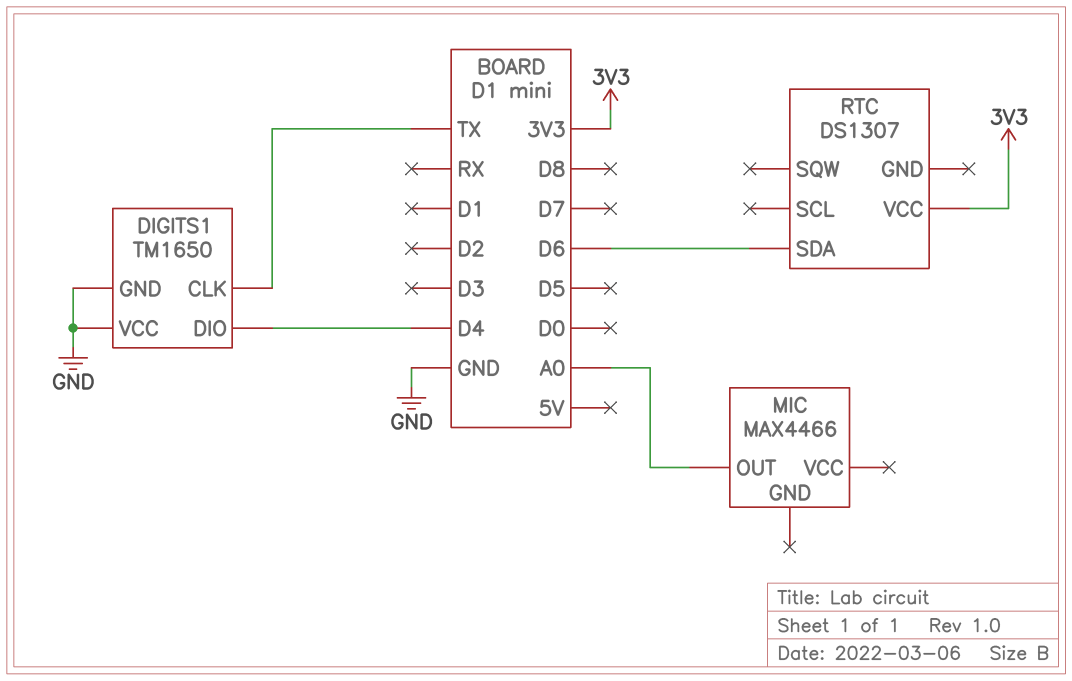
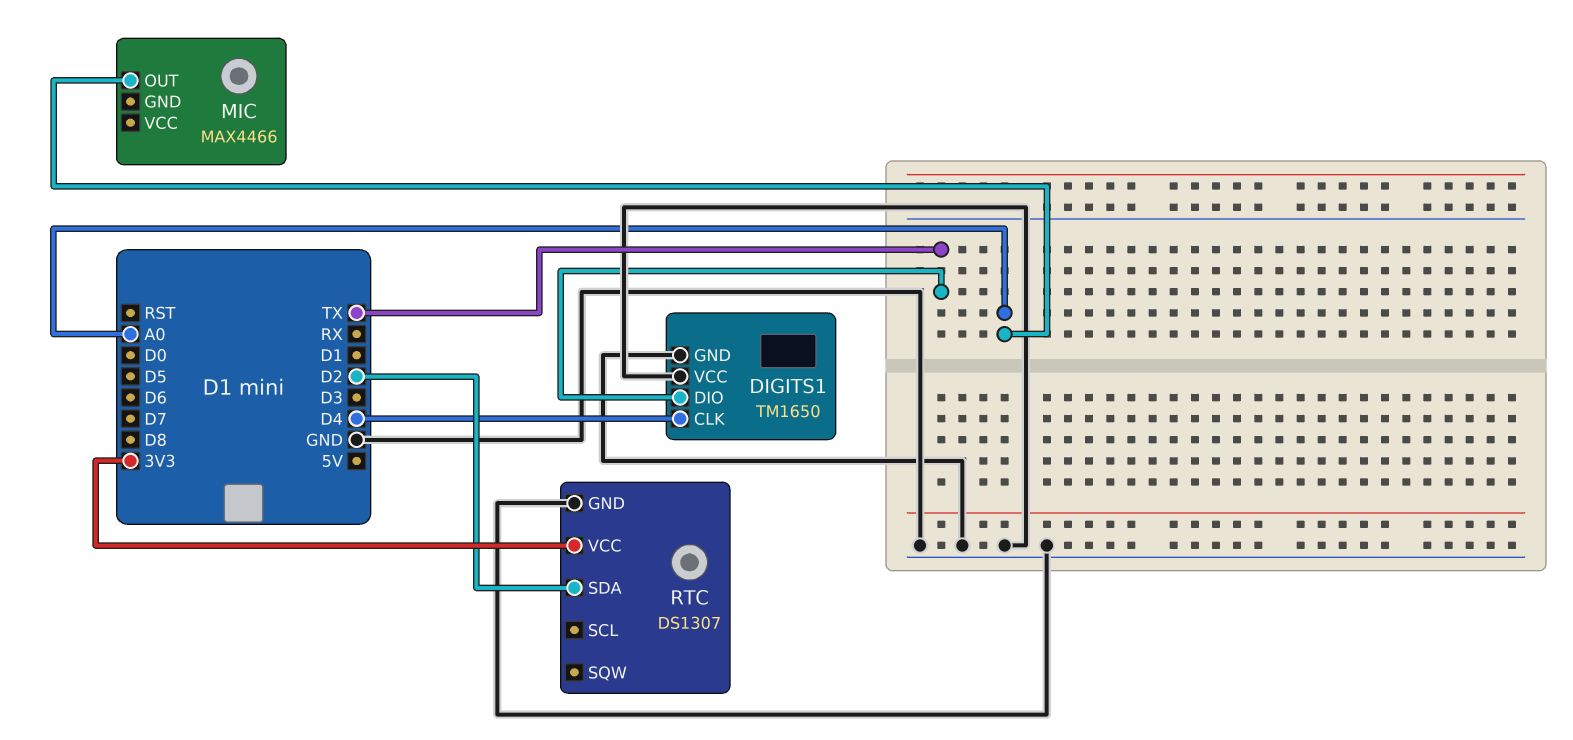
DIGITS1 pin CLK: TX -> D4
DIGITS1 pin DIO: D4 -> TX
RTC pin GND: none -> GND
RTC pin SDA: D6 -> D2

